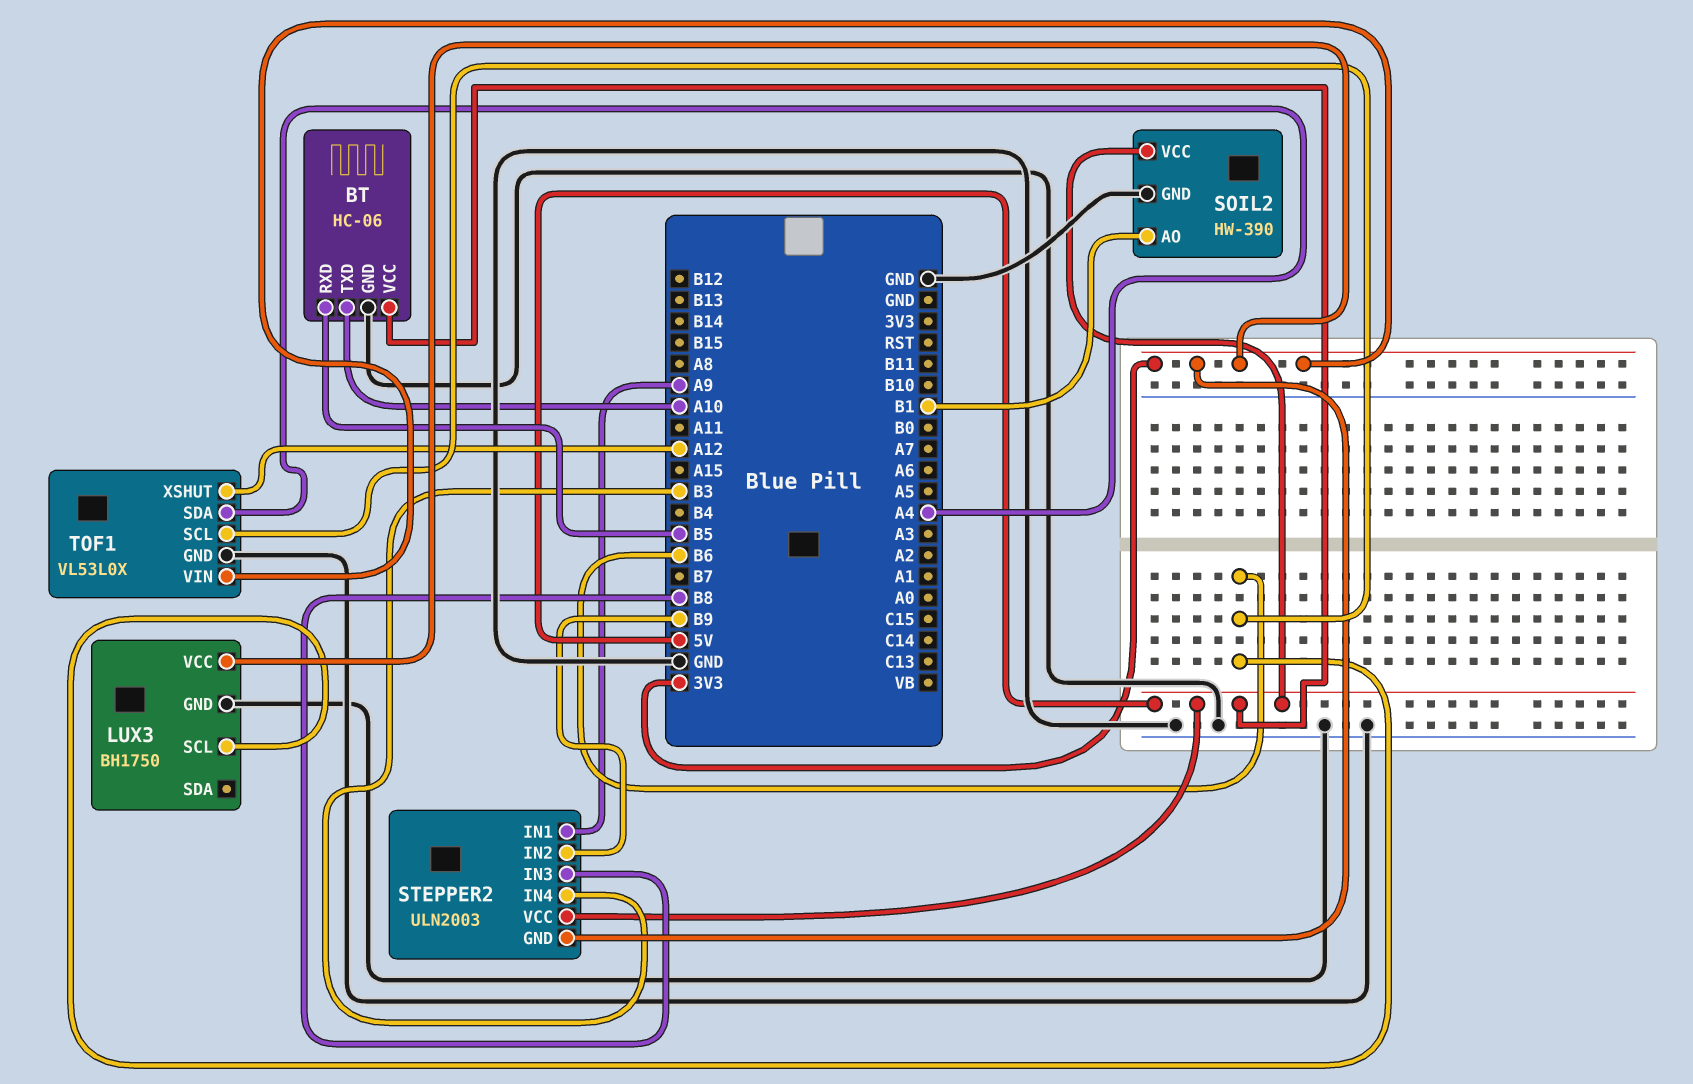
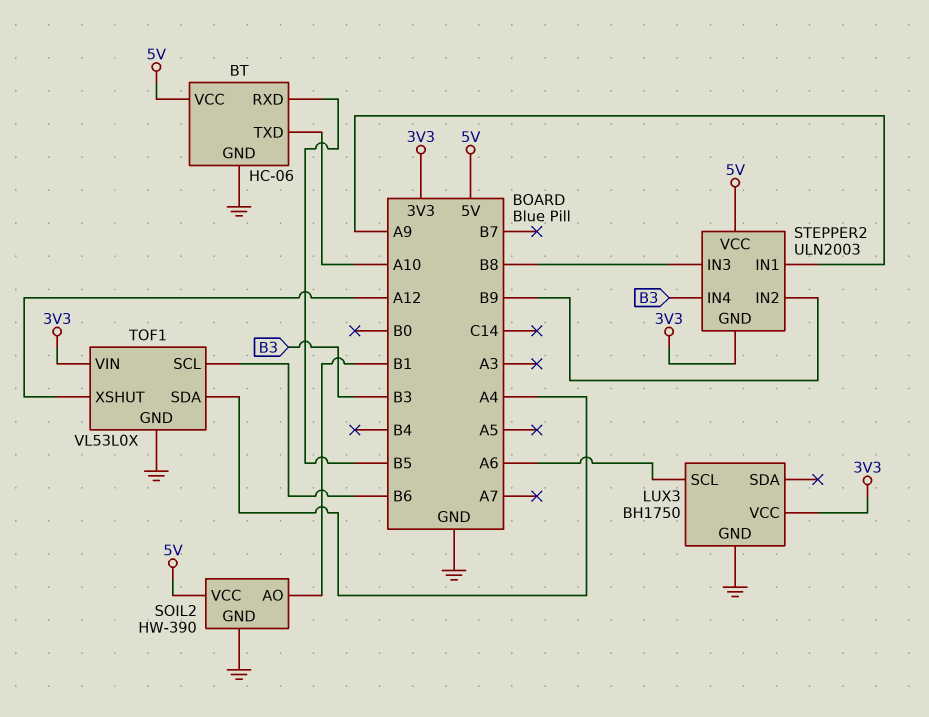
LUX3 pin SCL: B6 -> A6

